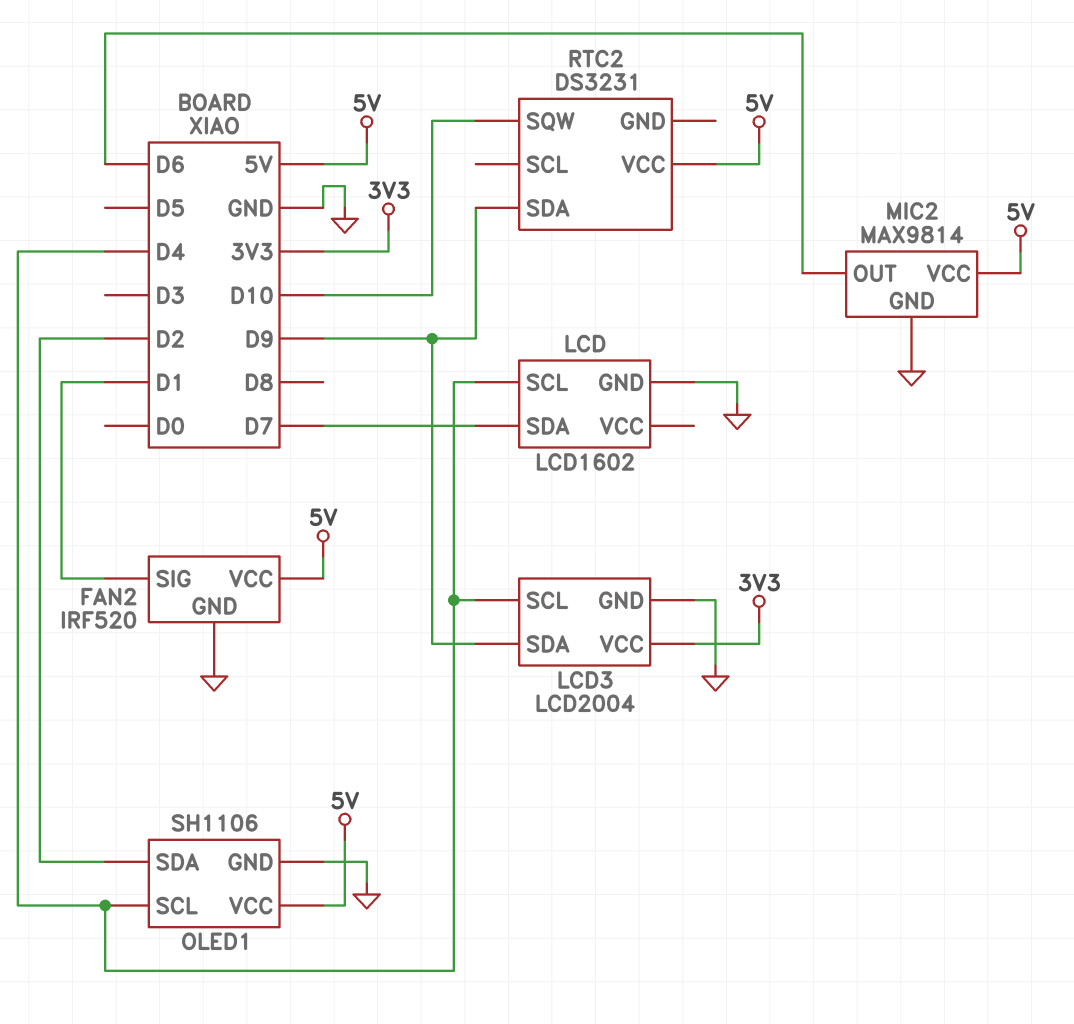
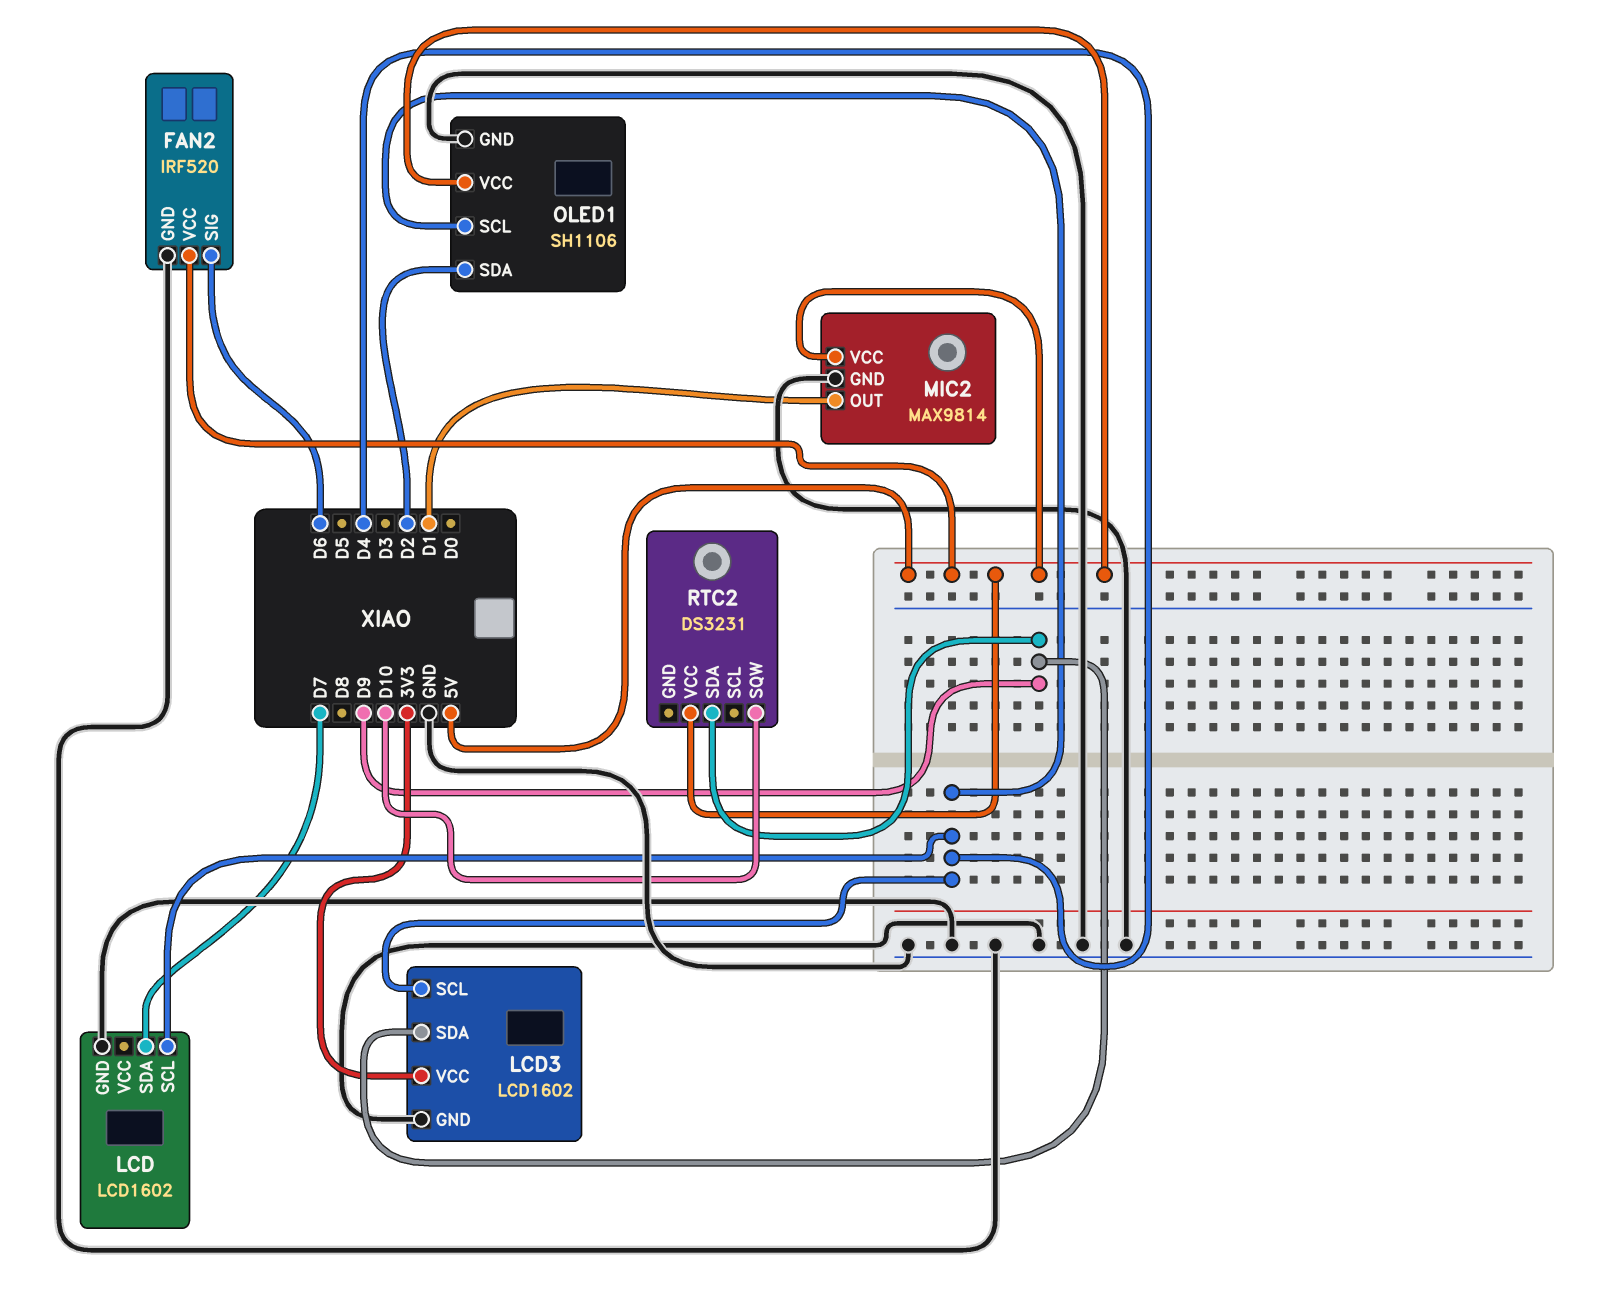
FAN2 pin SIG: D1 -> D6
LCD3: LCD2004 -> LCD1602
MIC2 pin OUT: D6 -> D1

